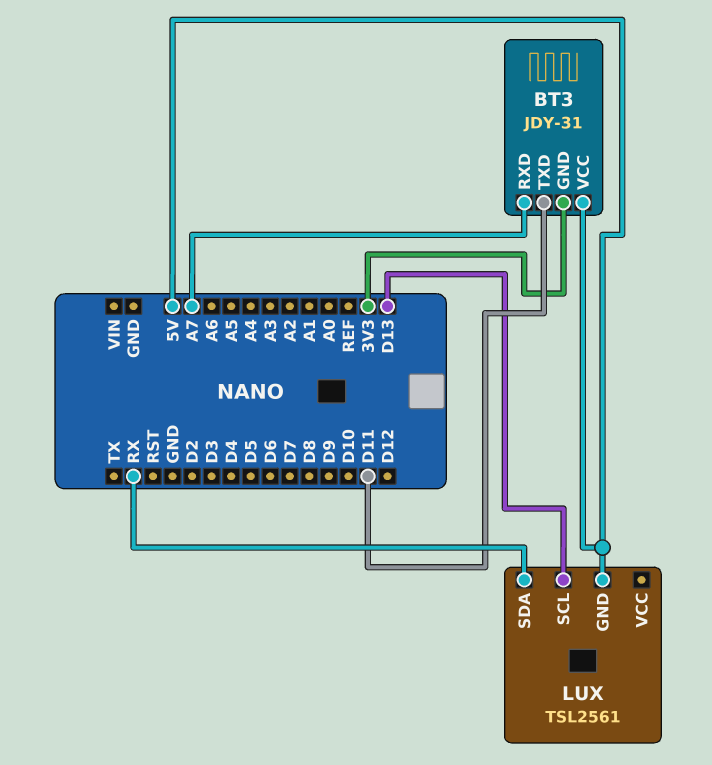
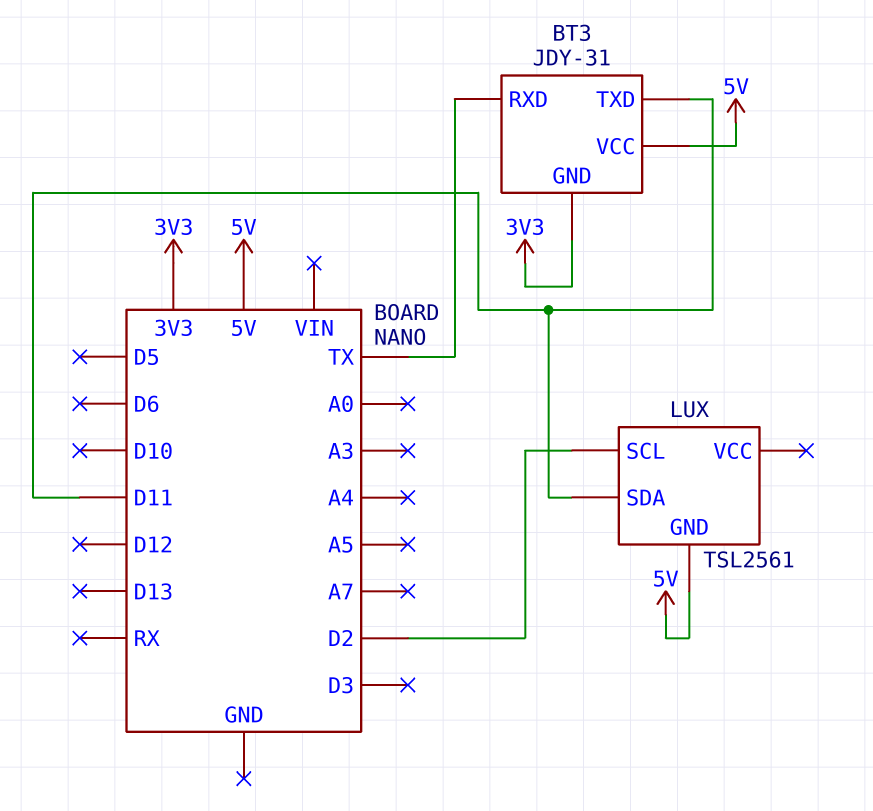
BT3 pin RXD: A7 -> TX
LUX pin SCL: D13 -> D2
LUX pin SDA: RX -> D11

